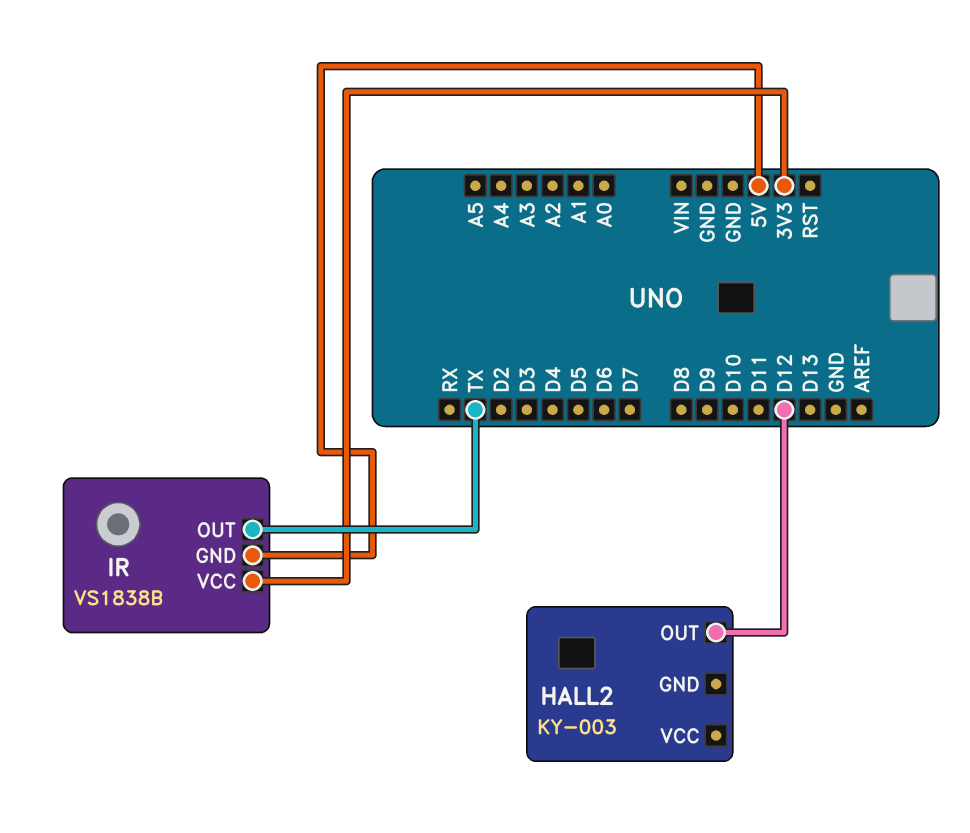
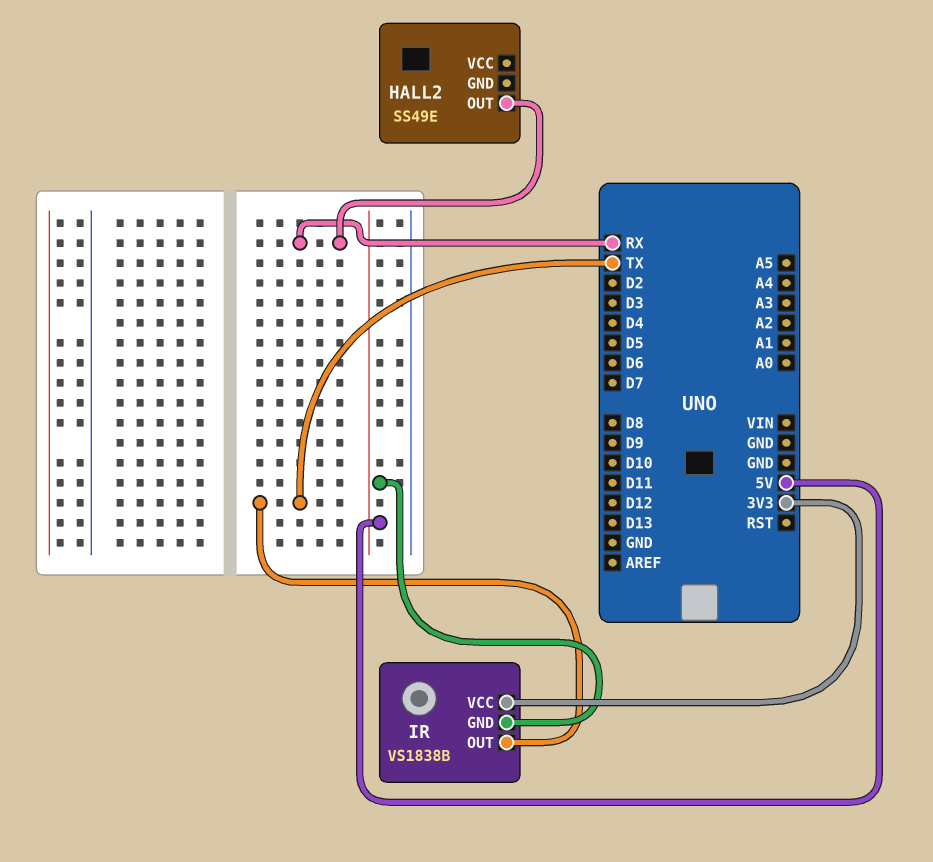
HALL2: KY-003 -> SS49E
HALL2 pin OUT: D12 -> RX

